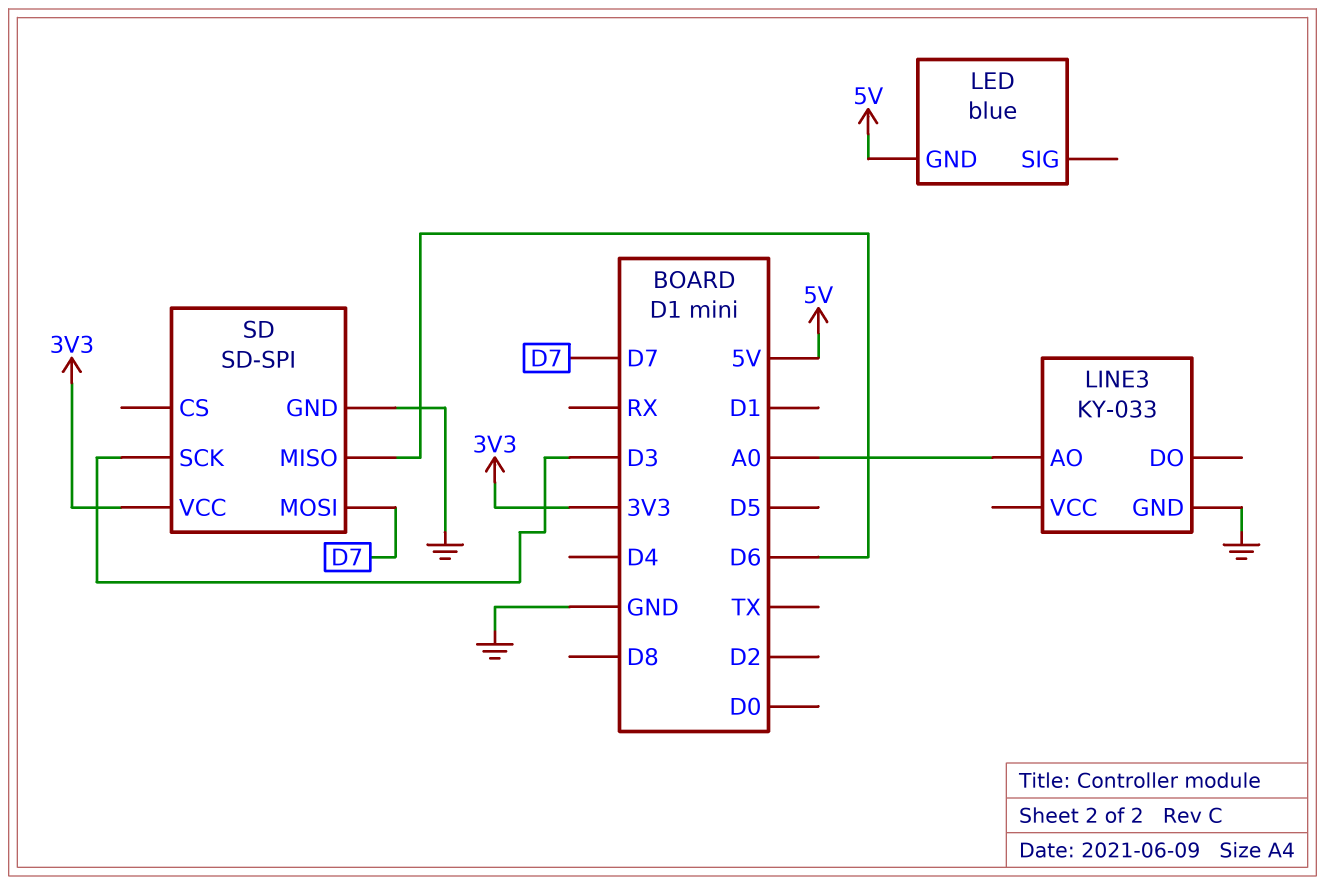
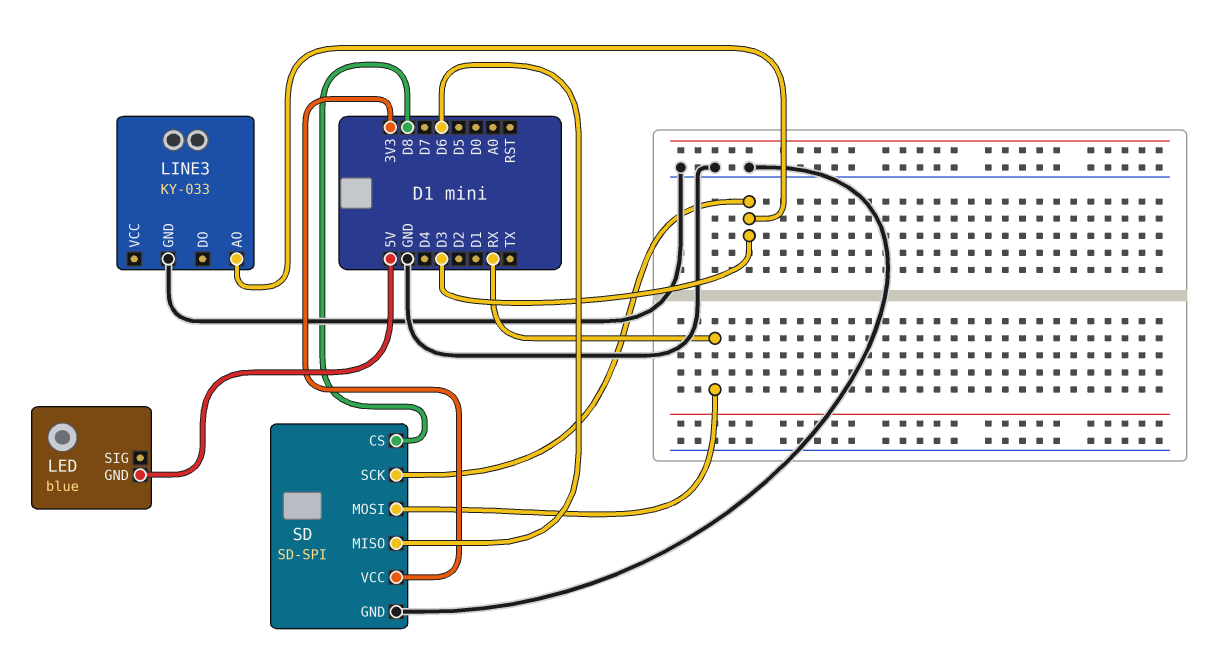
LINE3 pin AO: A0 -> D3
SD pin CS: none -> D8
SD pin MOSI: D7 -> RX

